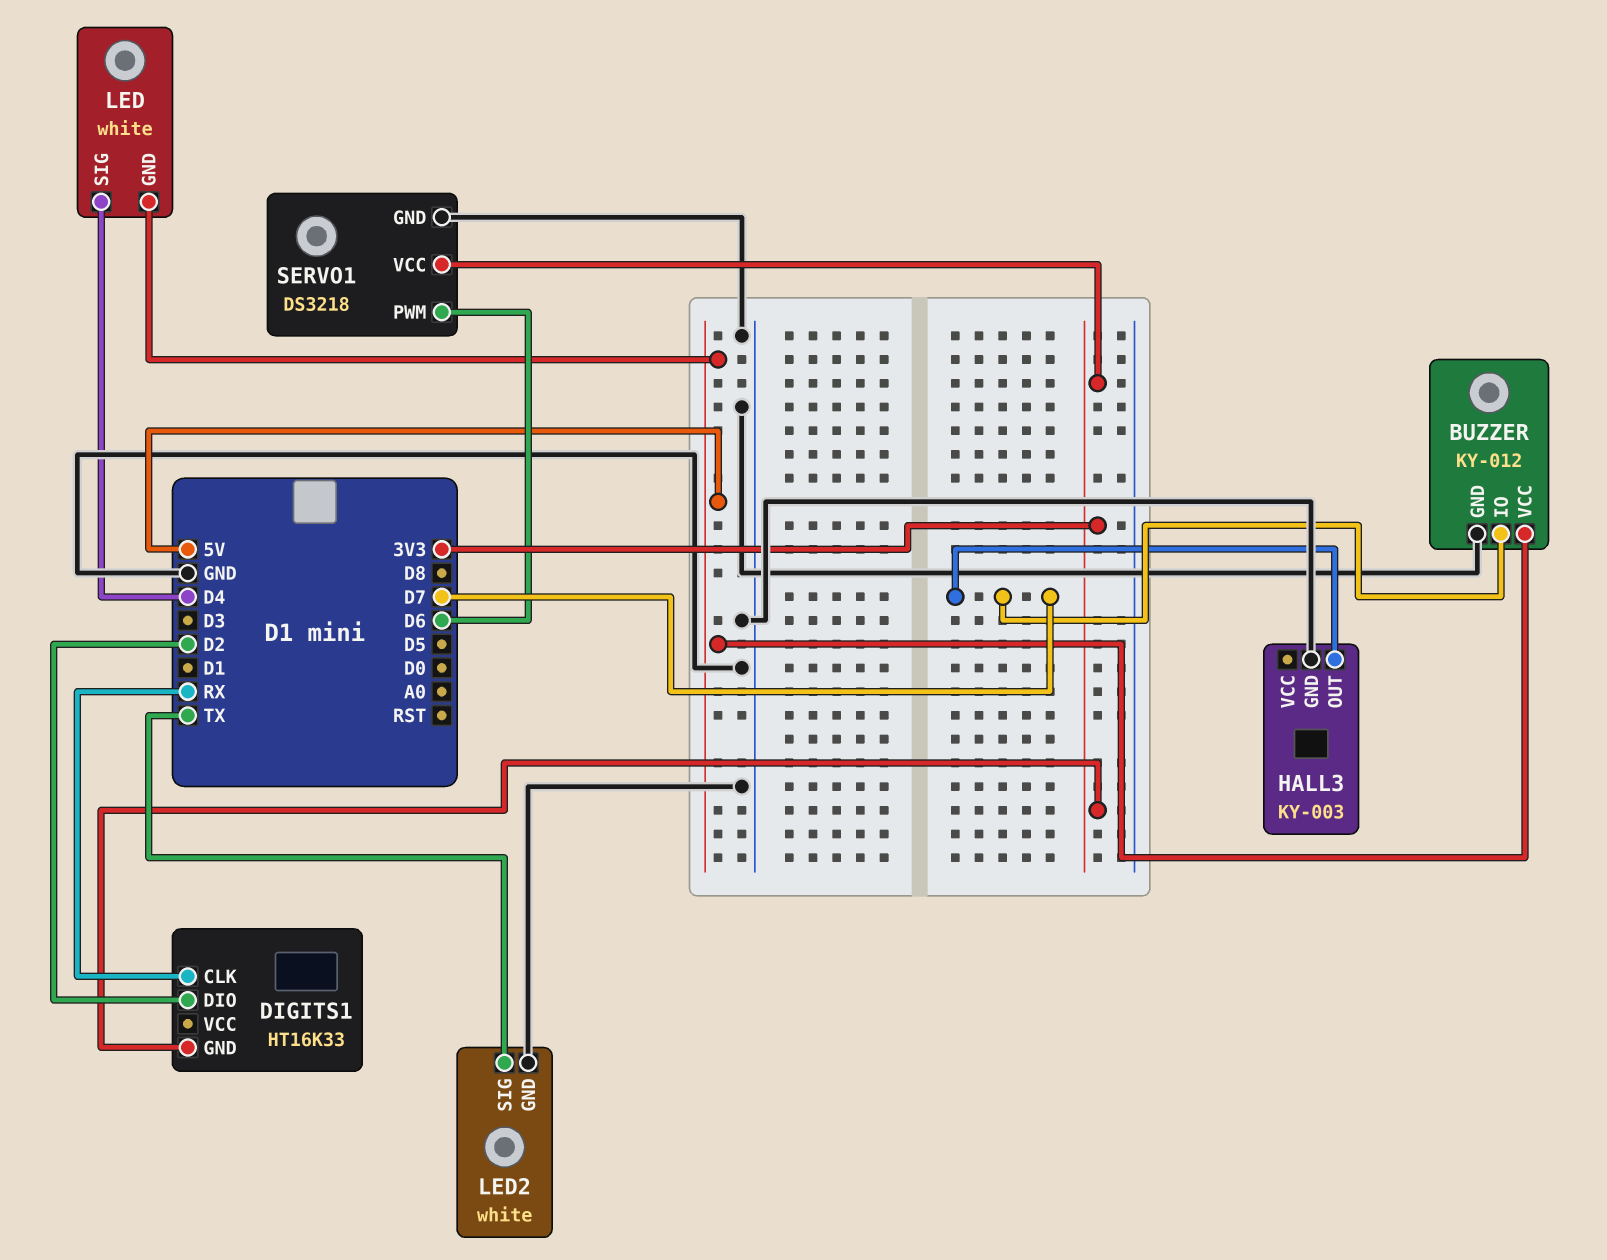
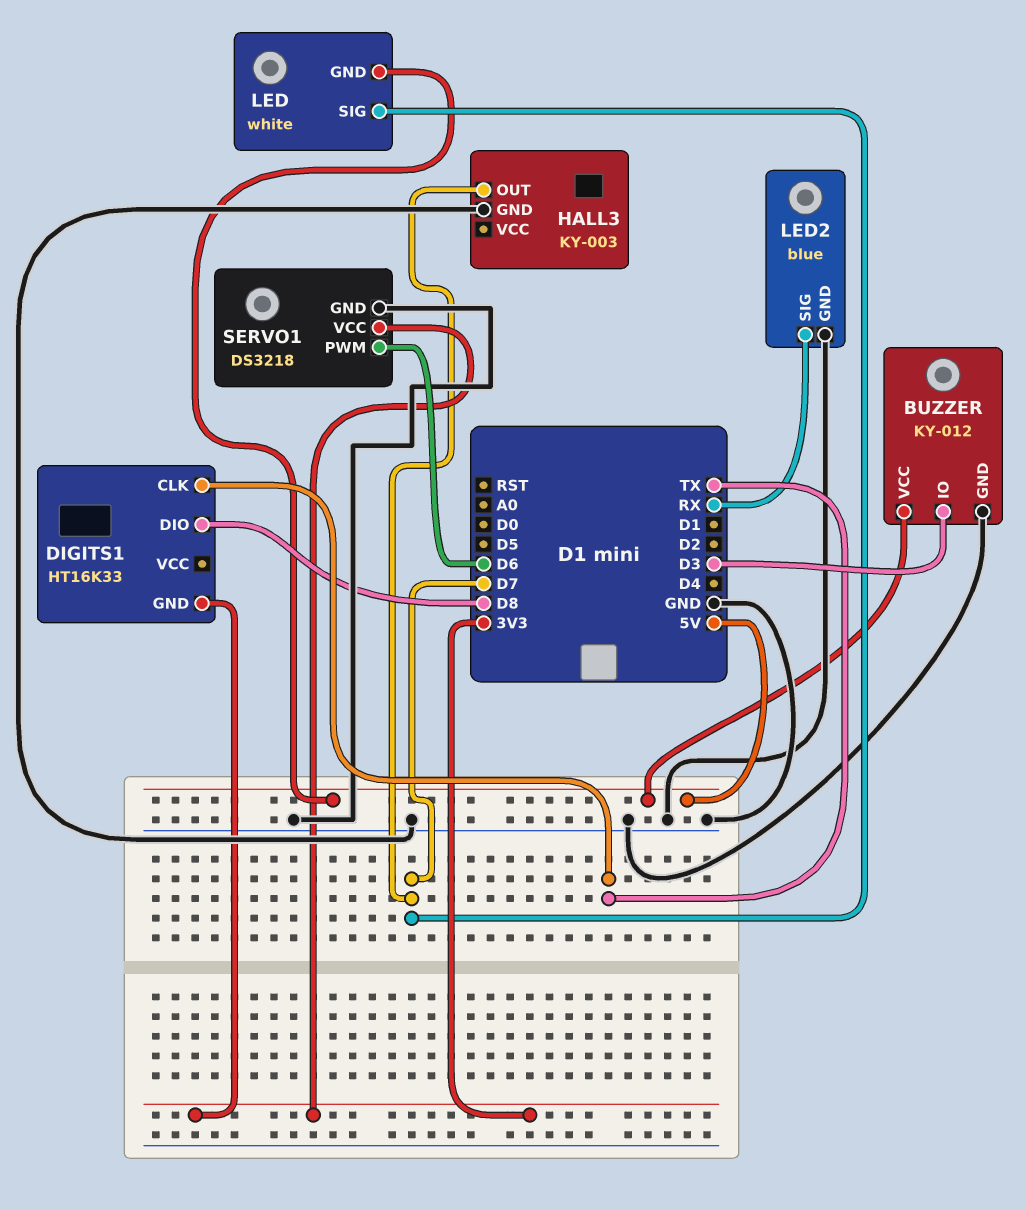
BUZZER pin IO: D7 -> D3
DIGITS1 pin CLK: RX -> TX
DIGITS1 pin DIO: D2 -> D8
LED pin SIG: D4 -> D7
LED2: white -> blue
LED2 pin SIG: TX -> RX

